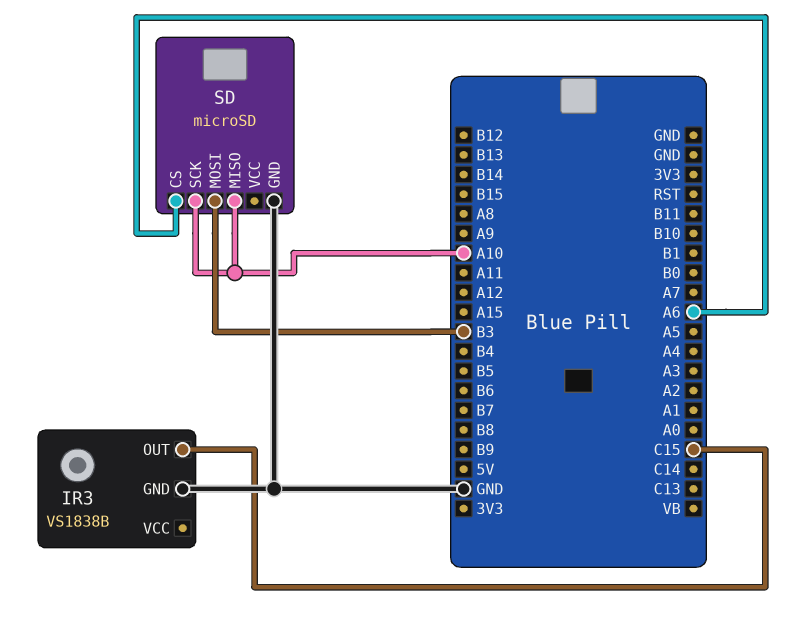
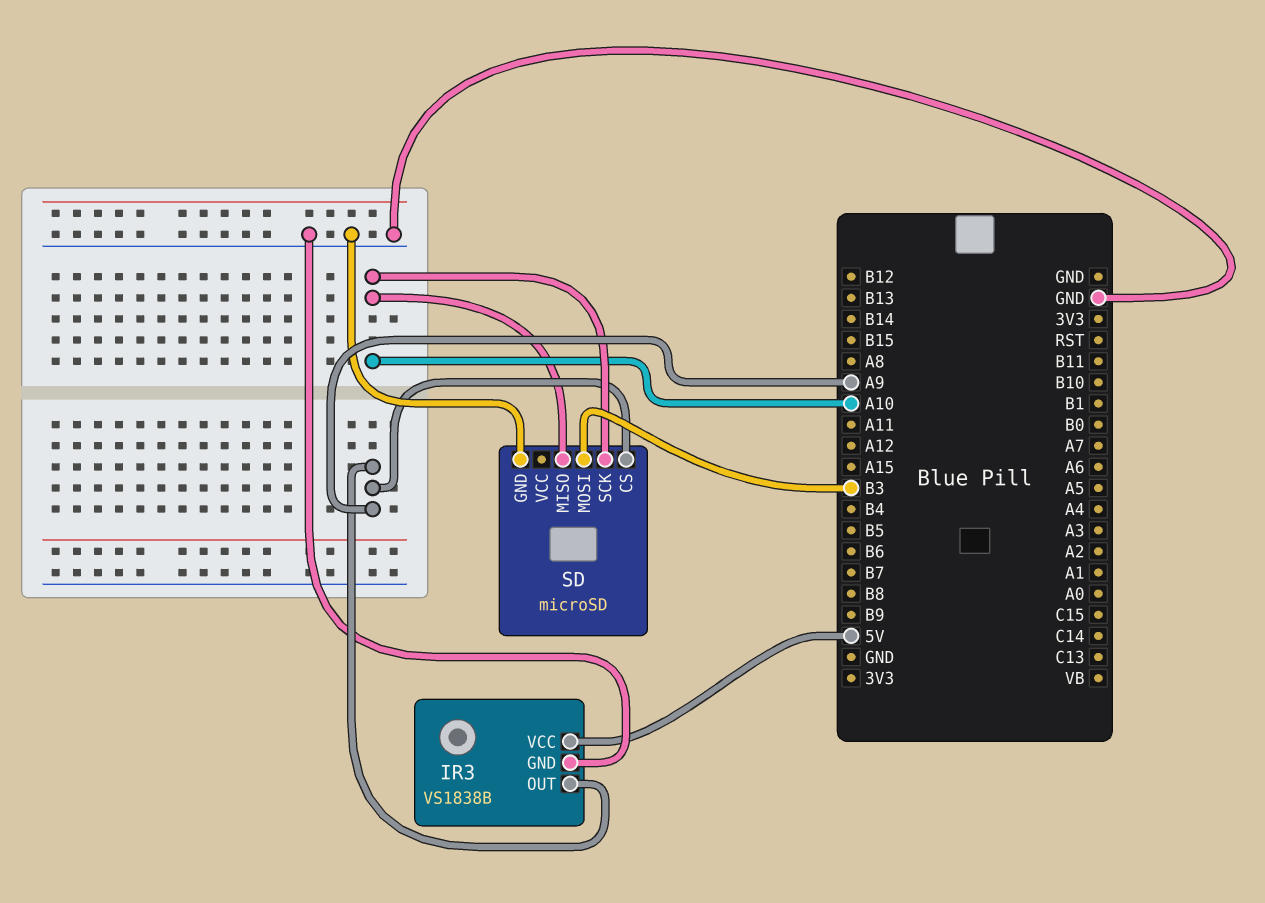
IR3 pin OUT: C15 -> A9
IR3 pin VCC: none -> 5V
SD pin CS: A6 -> A9

